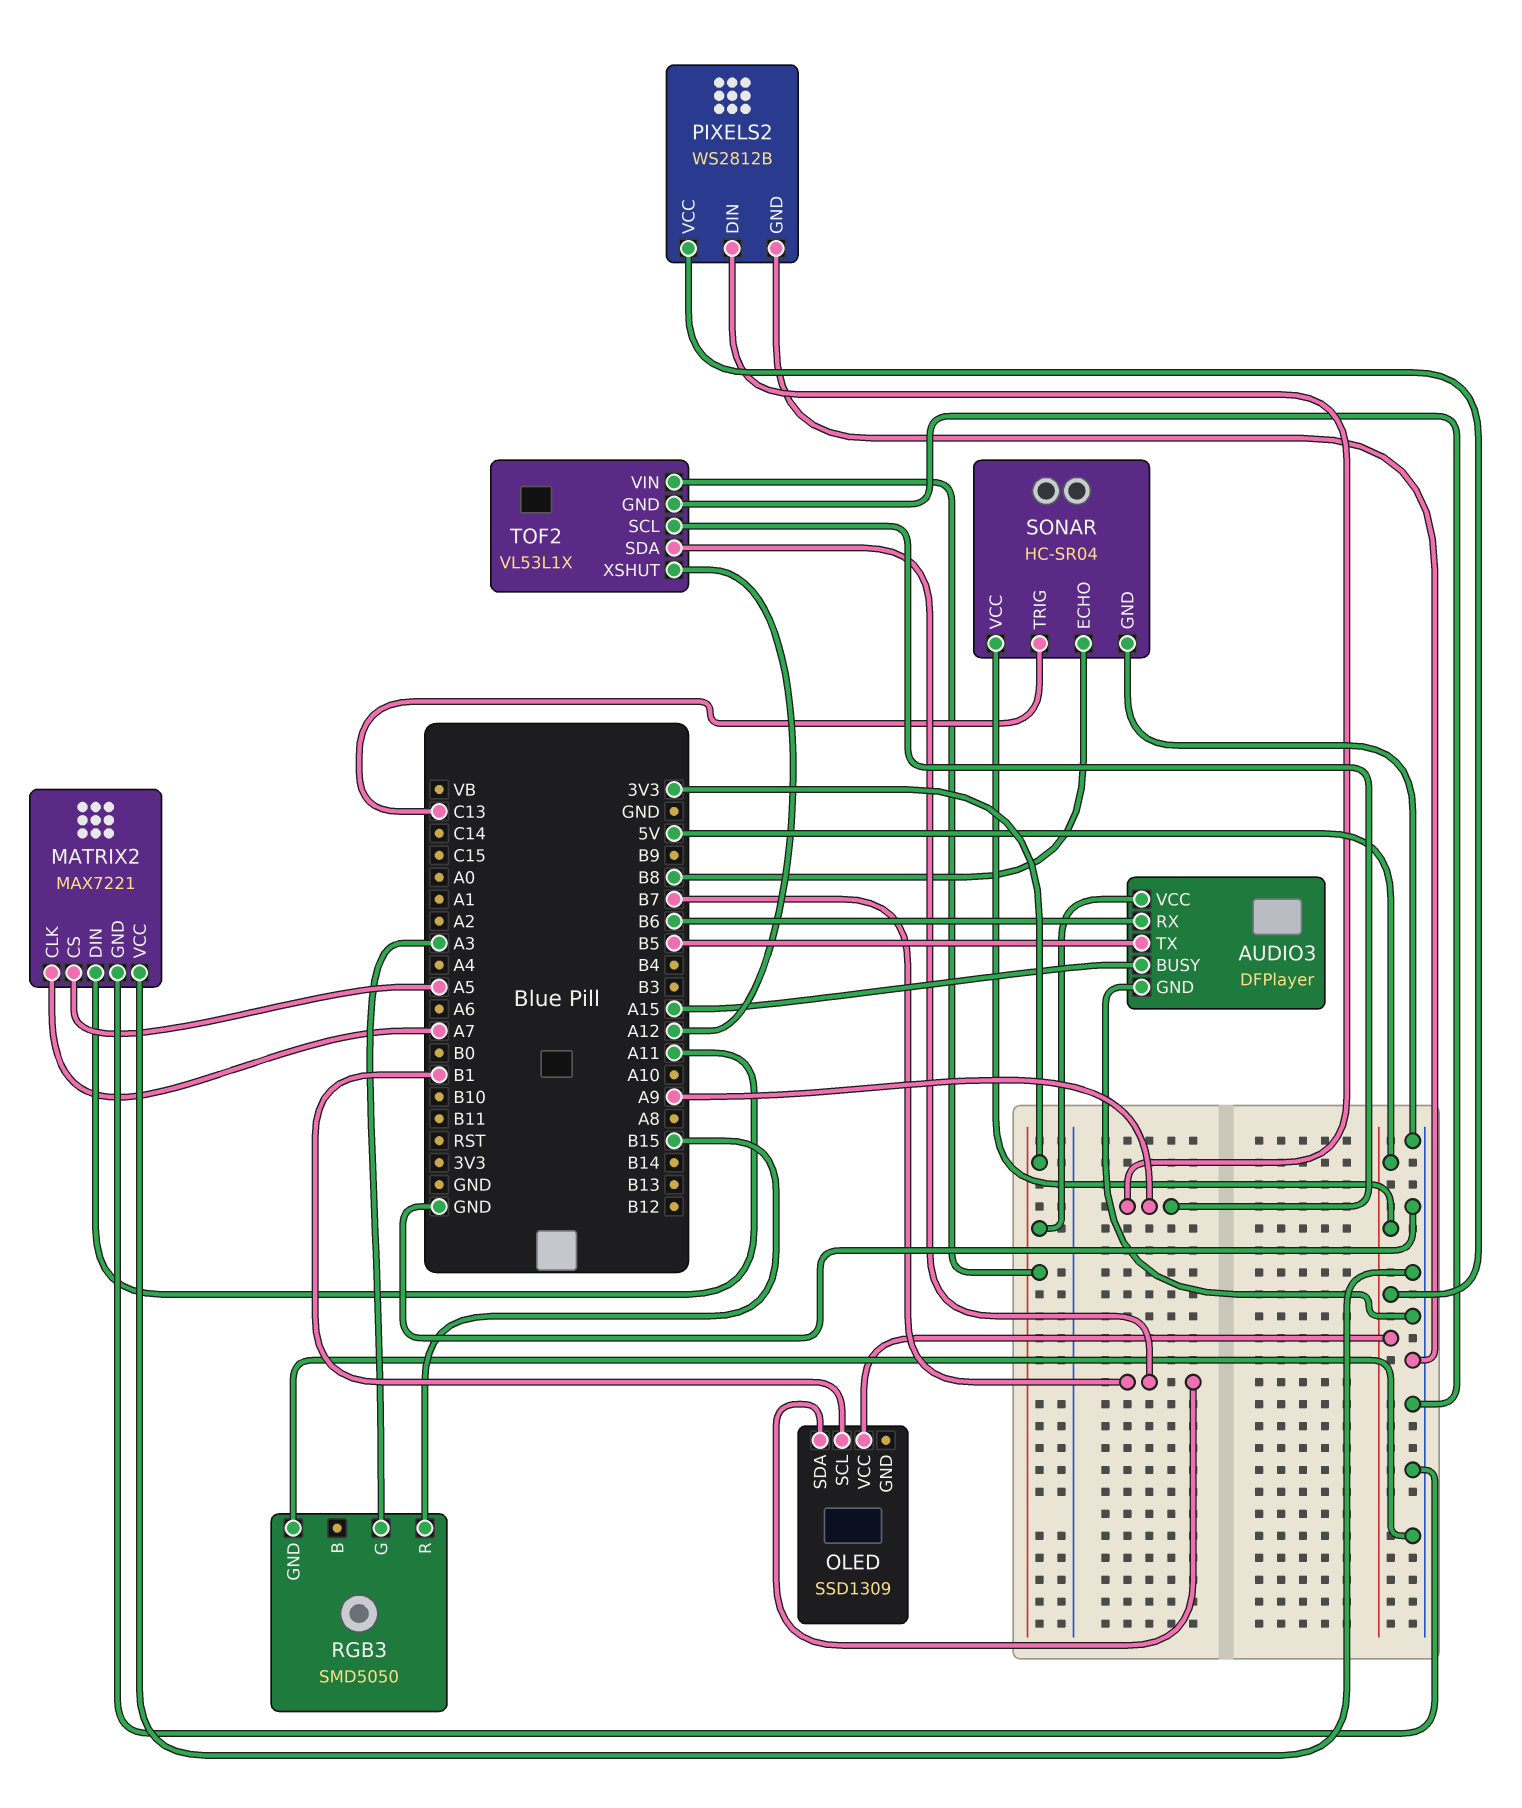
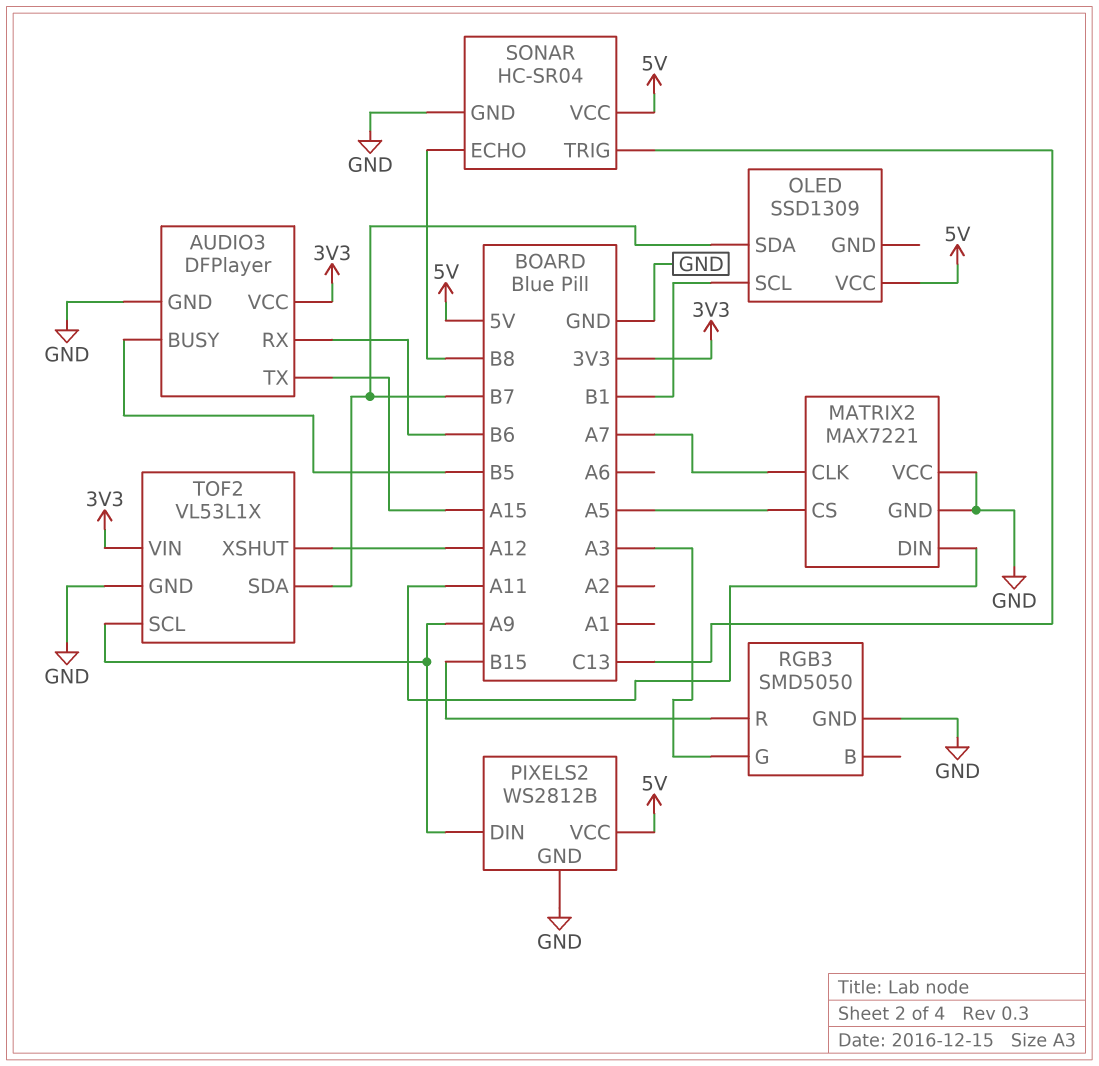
AUDIO3 pin BUSY: A15 -> B5
AUDIO3 pin TX: B5 -> A15

